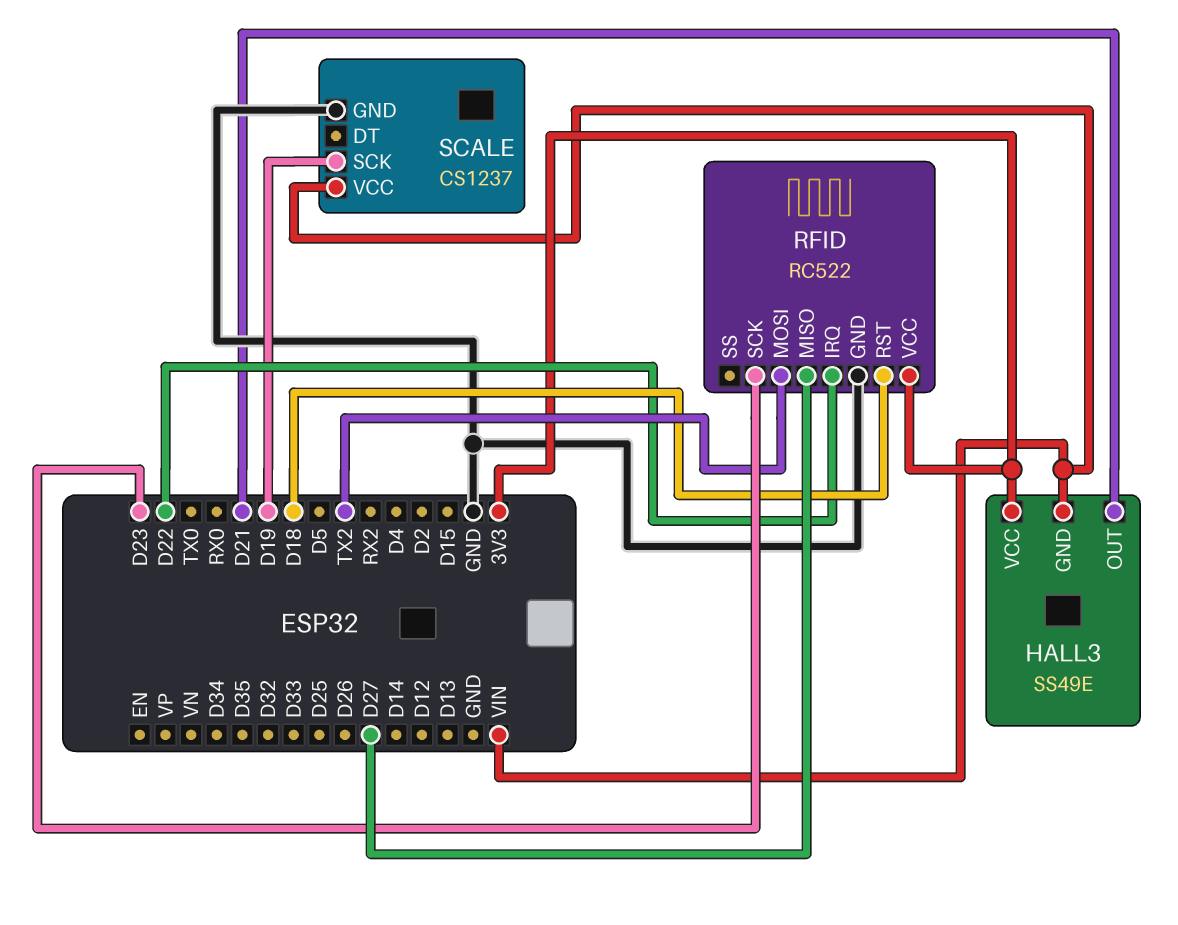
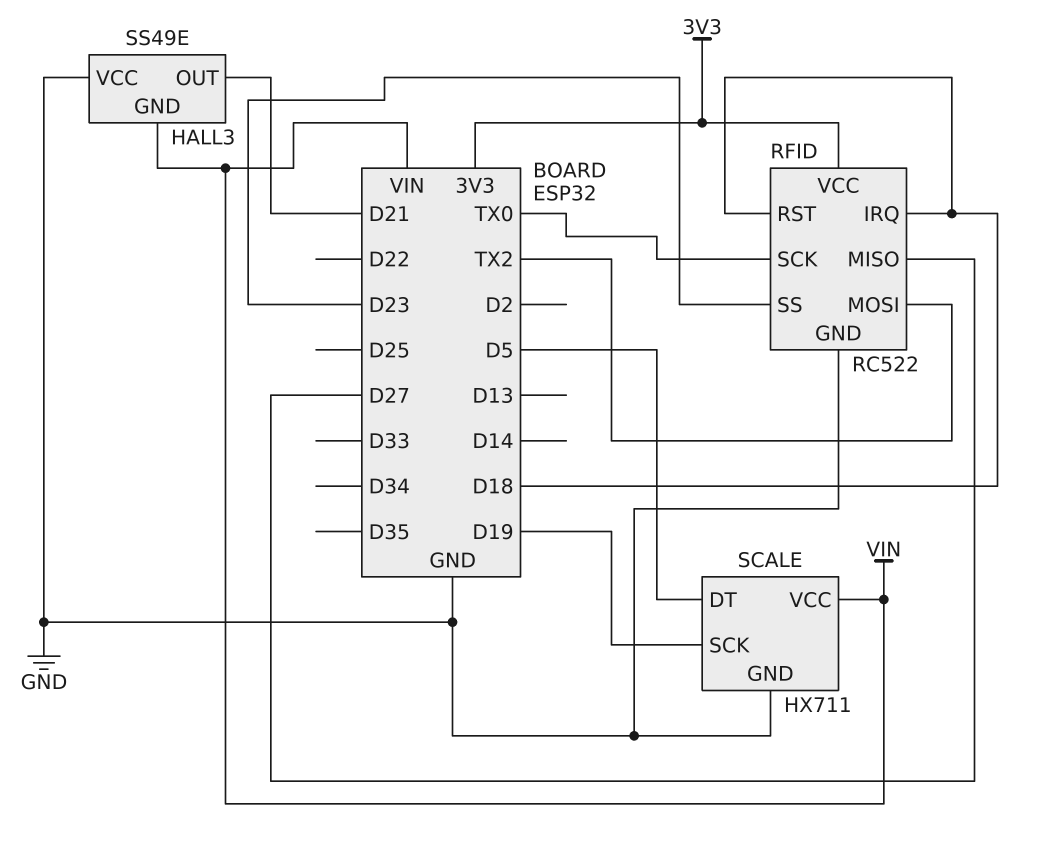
HALL3 pin VCC: 3V3 -> GND
RFID pin IRQ: D22 -> D18
RFID pin SCK: D23 -> TX0
RFID pin SS: none -> D23
SCALE: CS1237 -> HX711
SCALE pin DT: none -> D5

